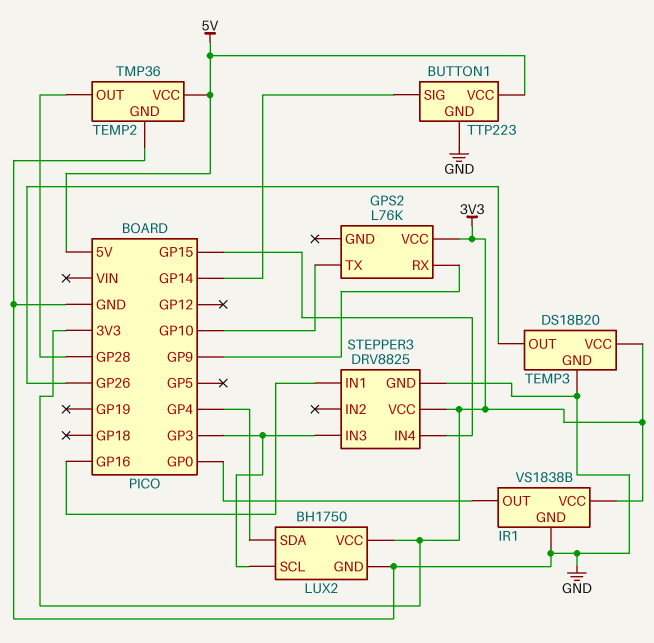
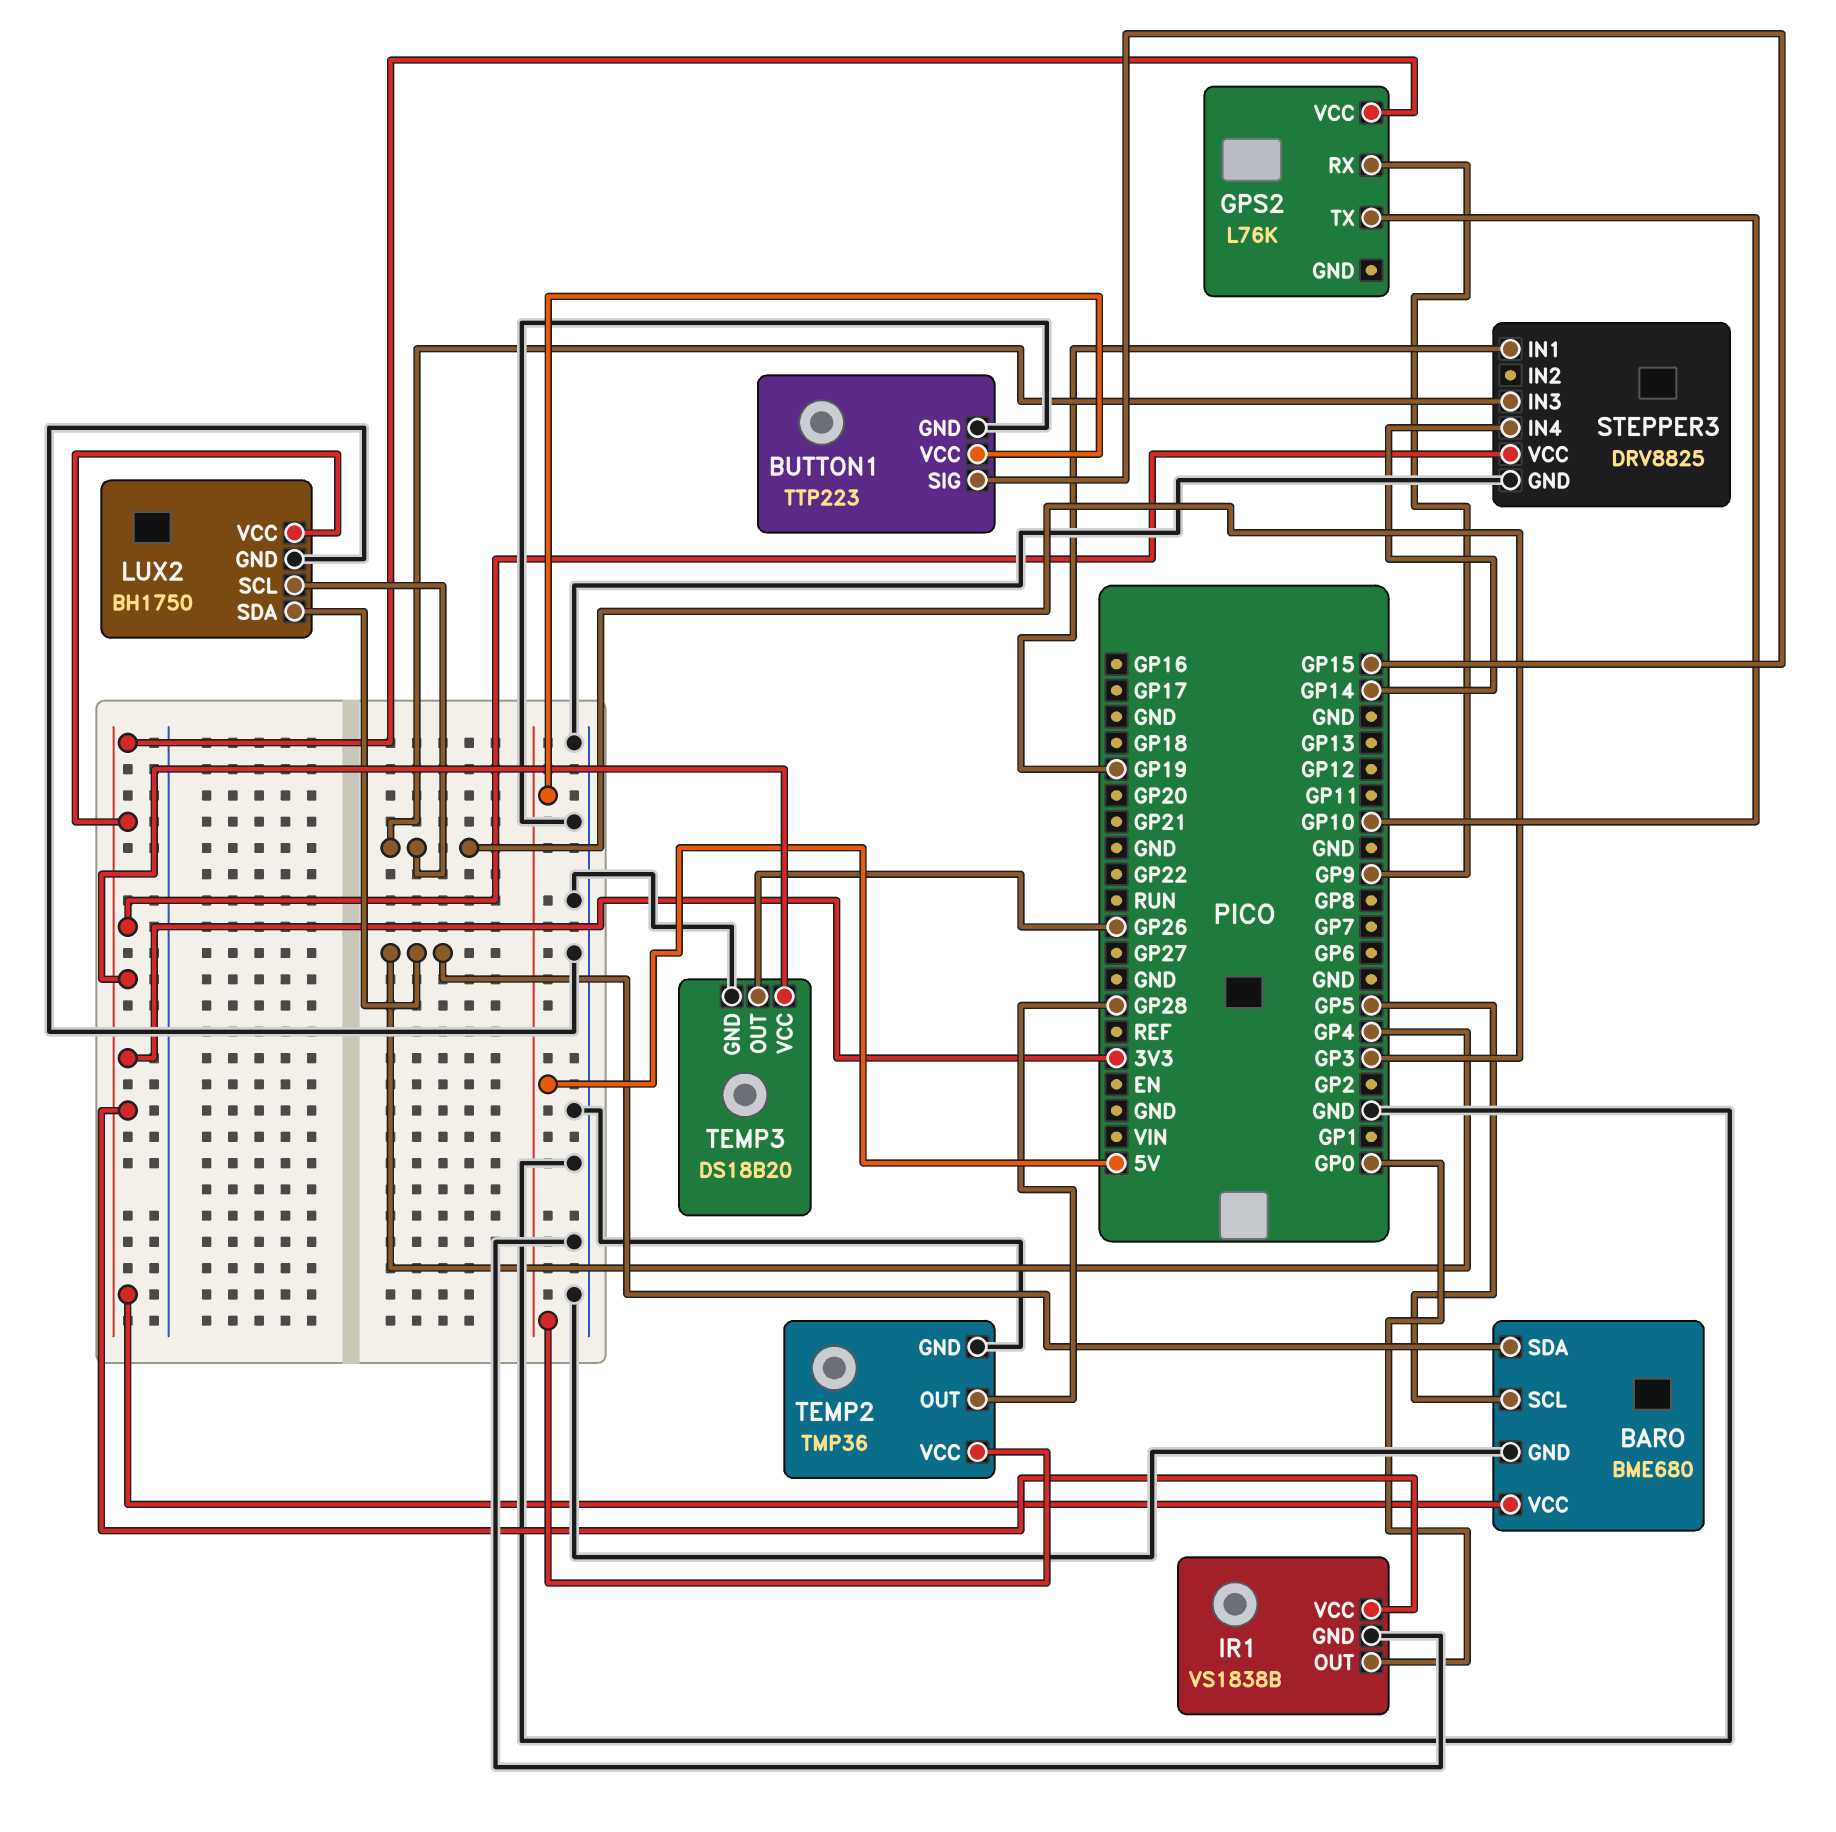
BARO: none -> BME680
BARO pin GND: none -> GND
BARO pin SCL: none -> GP5
BARO pin SDA: none -> GP4
BARO pin VCC: none -> 3V3
BUTTON1 pin SIG: GP14 -> GP15
STEPPER3 pin IN1: GP16 -> GP19
STEPPER3 pin IN4: GP15 -> GP14

